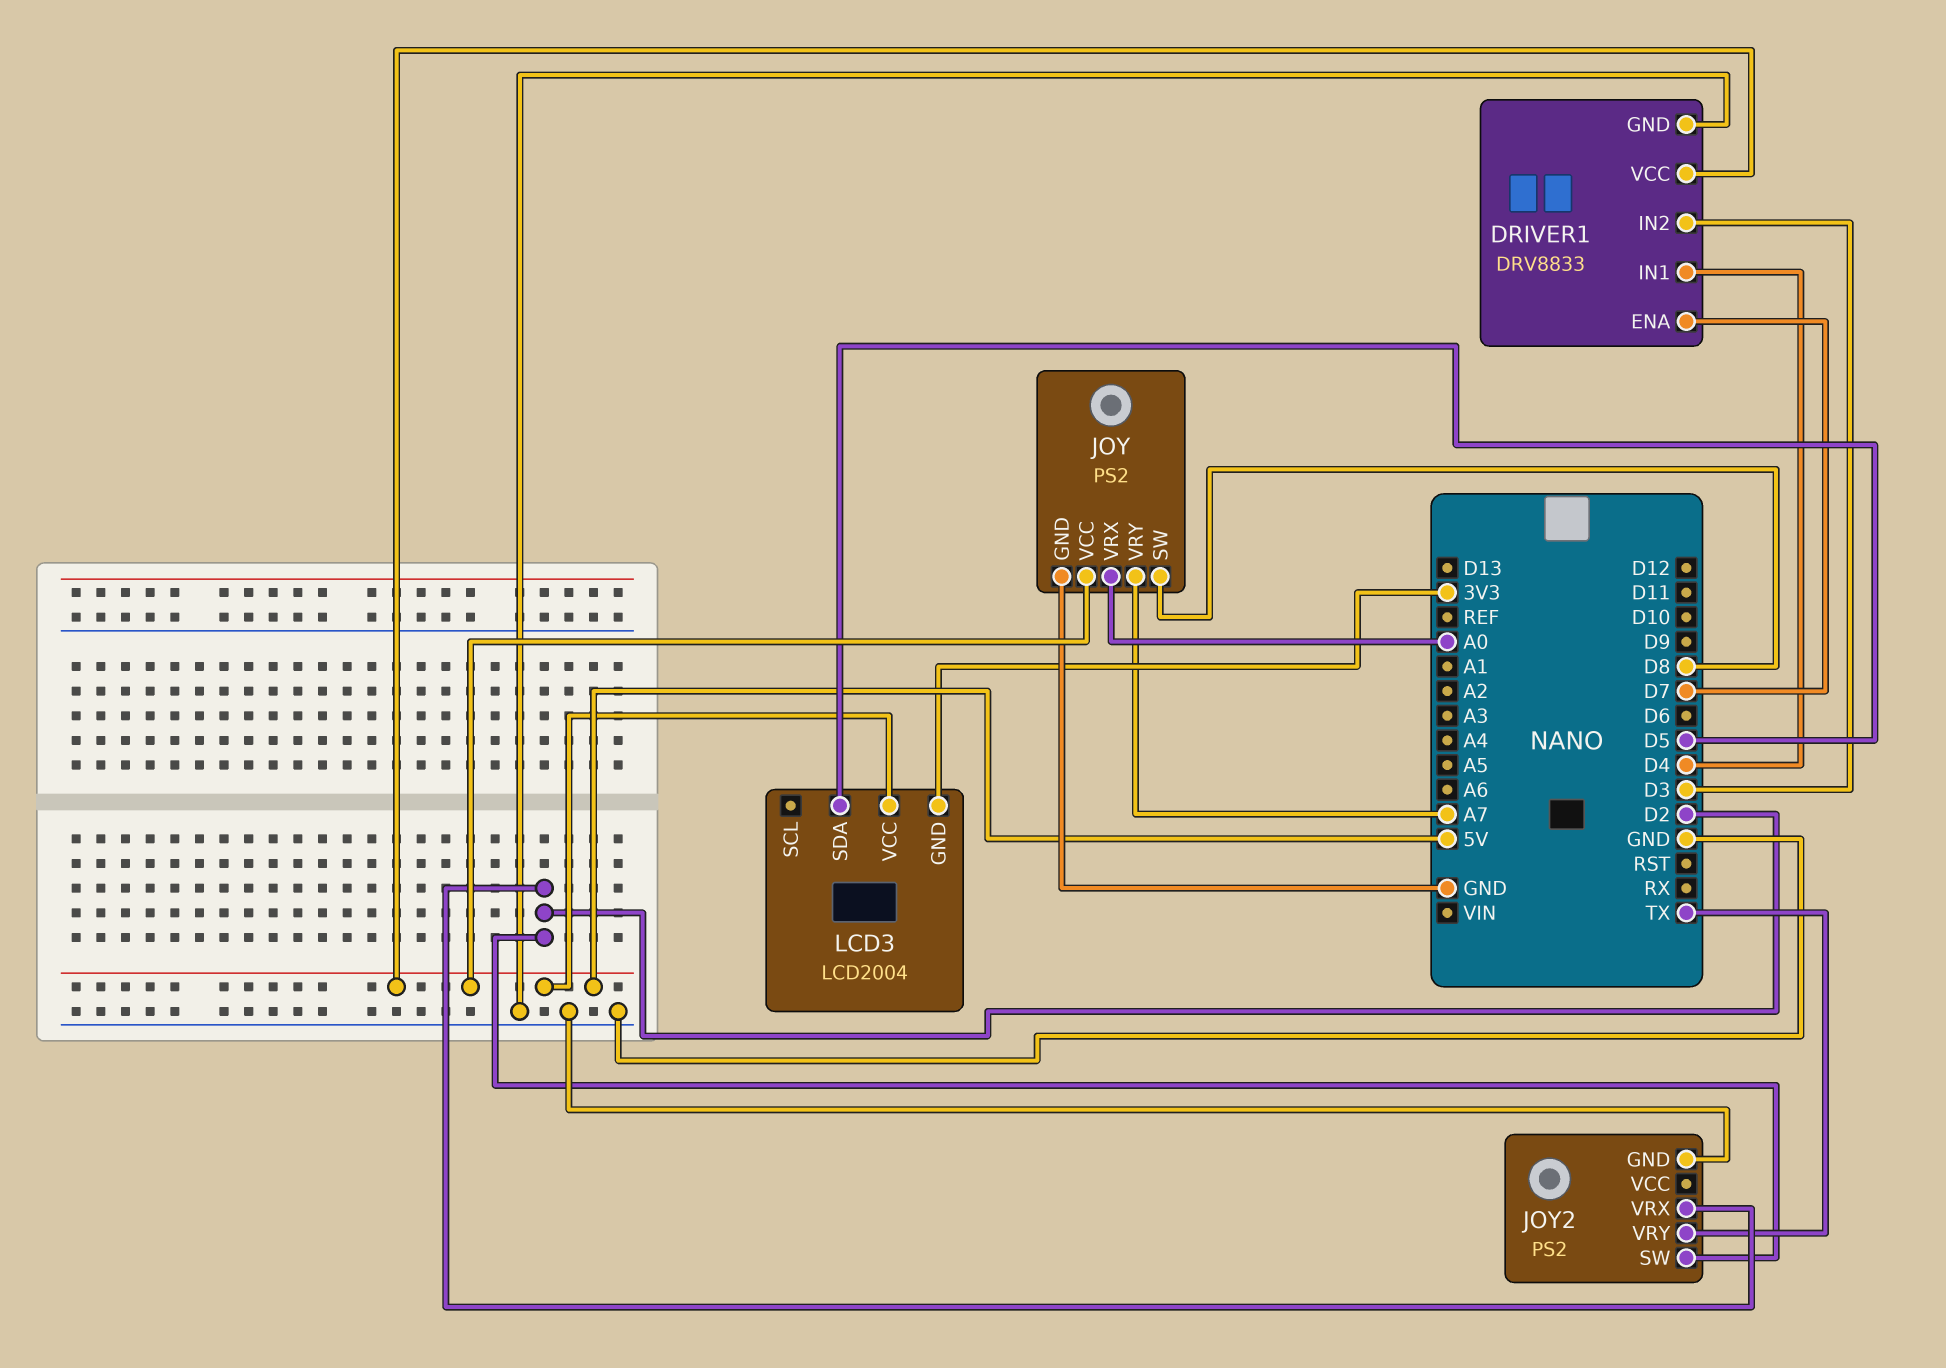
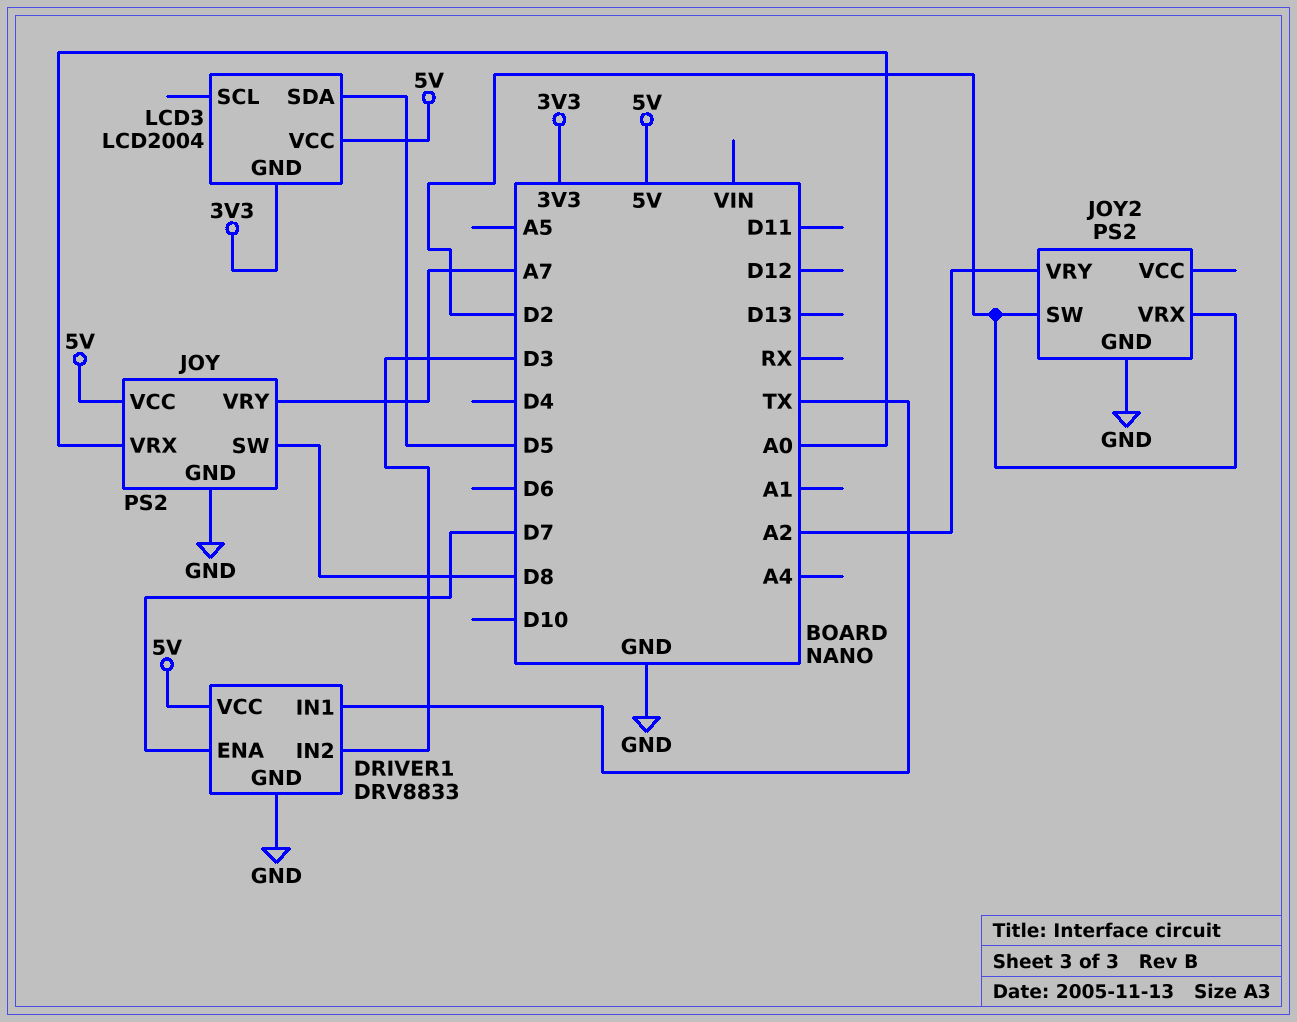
DRIVER1 pin IN1: D4 -> TX
JOY2 pin VRY: TX -> A2

